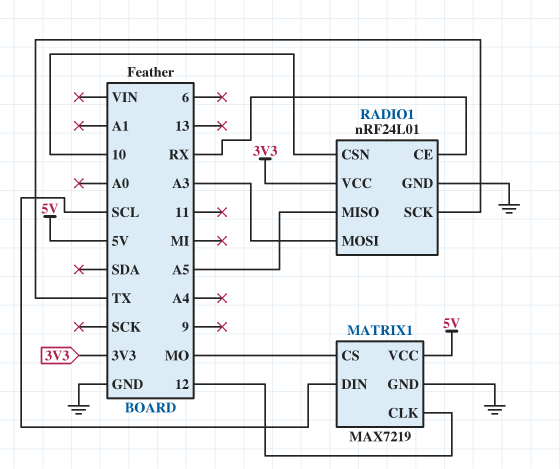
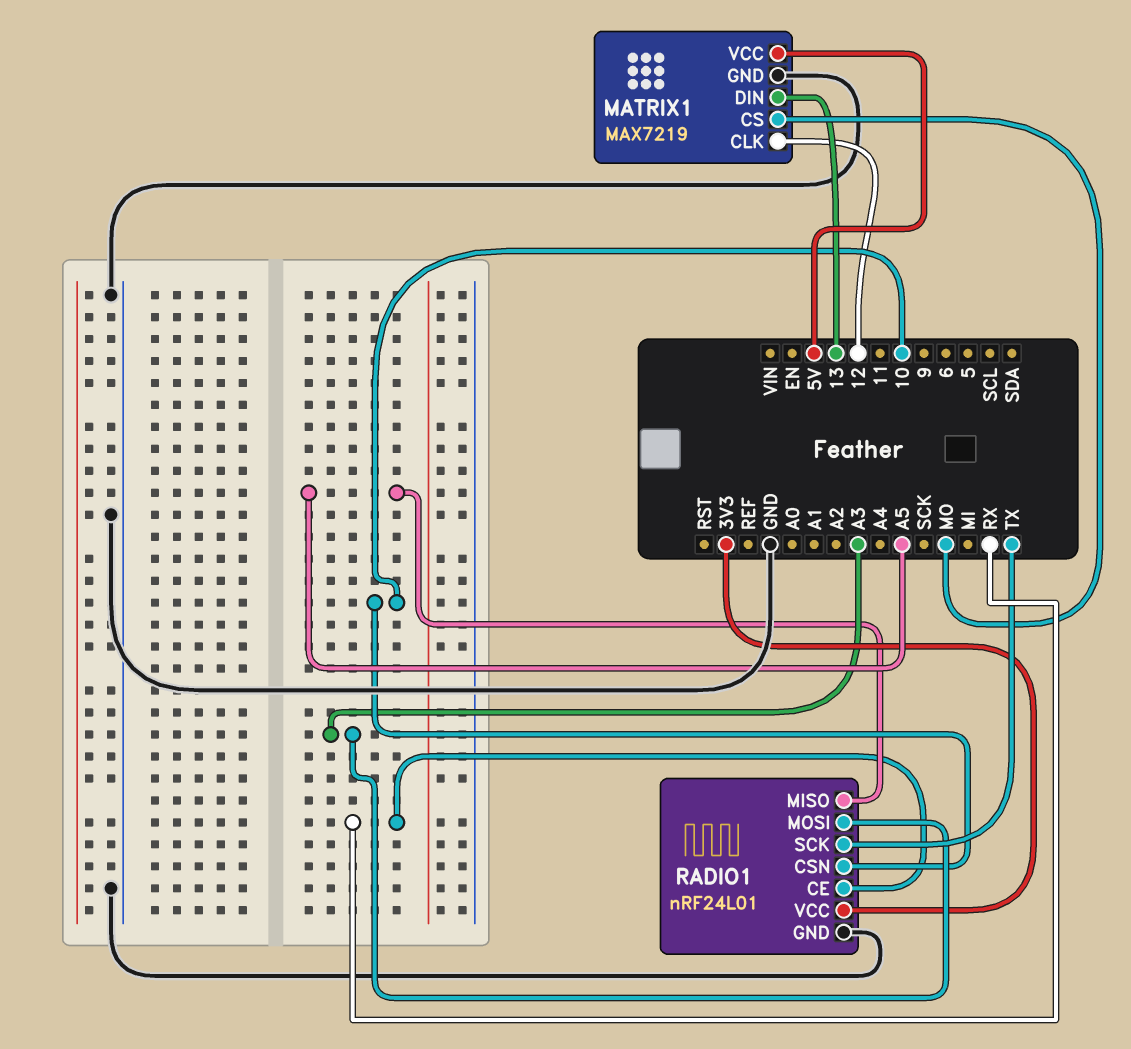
MATRIX1 pin DIN: SCL -> 13

